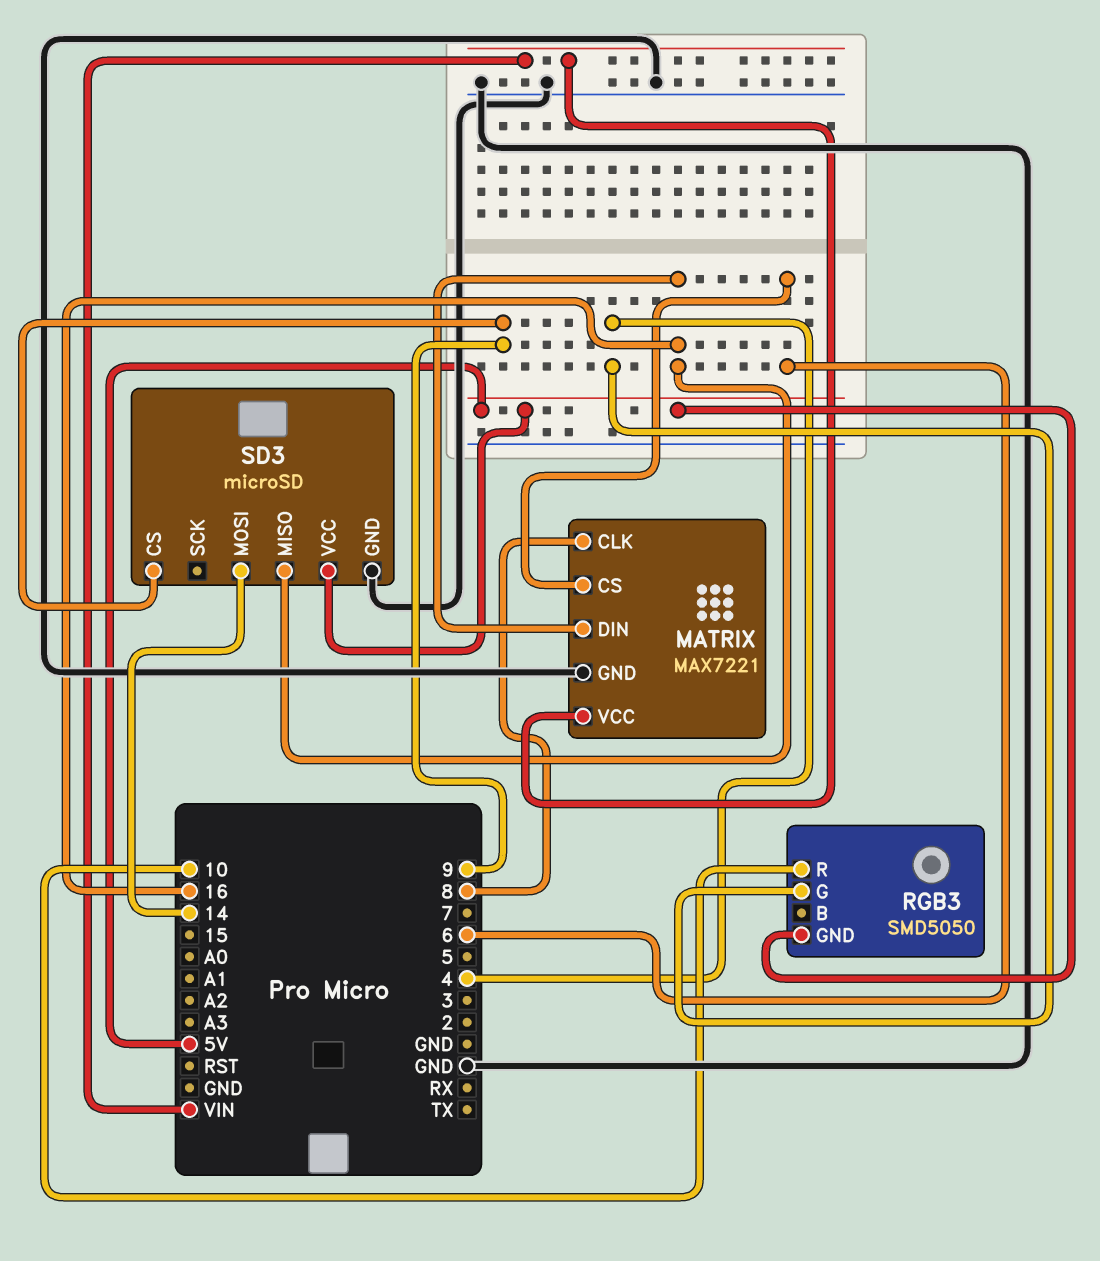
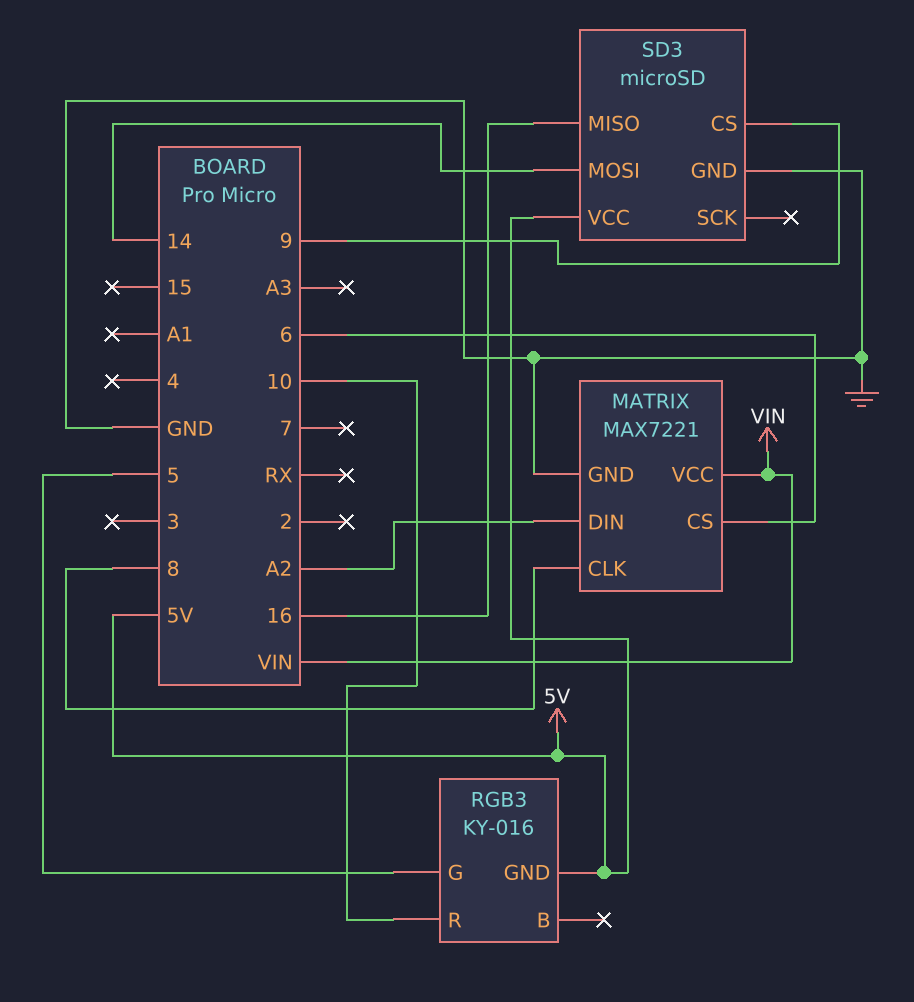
MATRIX pin DIN: 16 -> A2
RGB3: SMD5050 -> KY-016
RGB3 pin G: 4 -> 5

